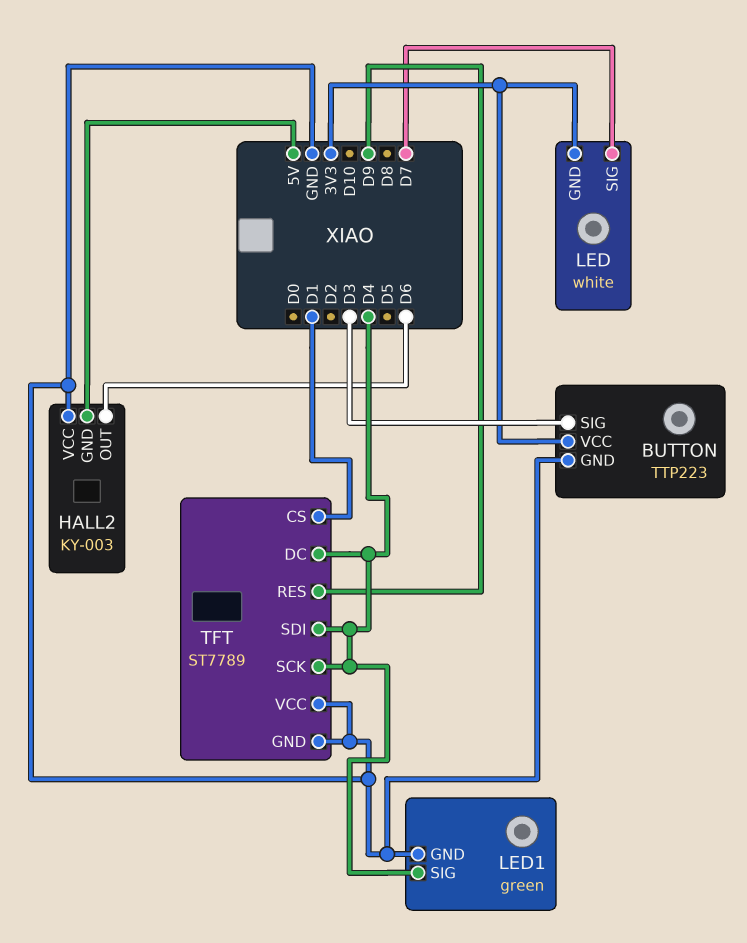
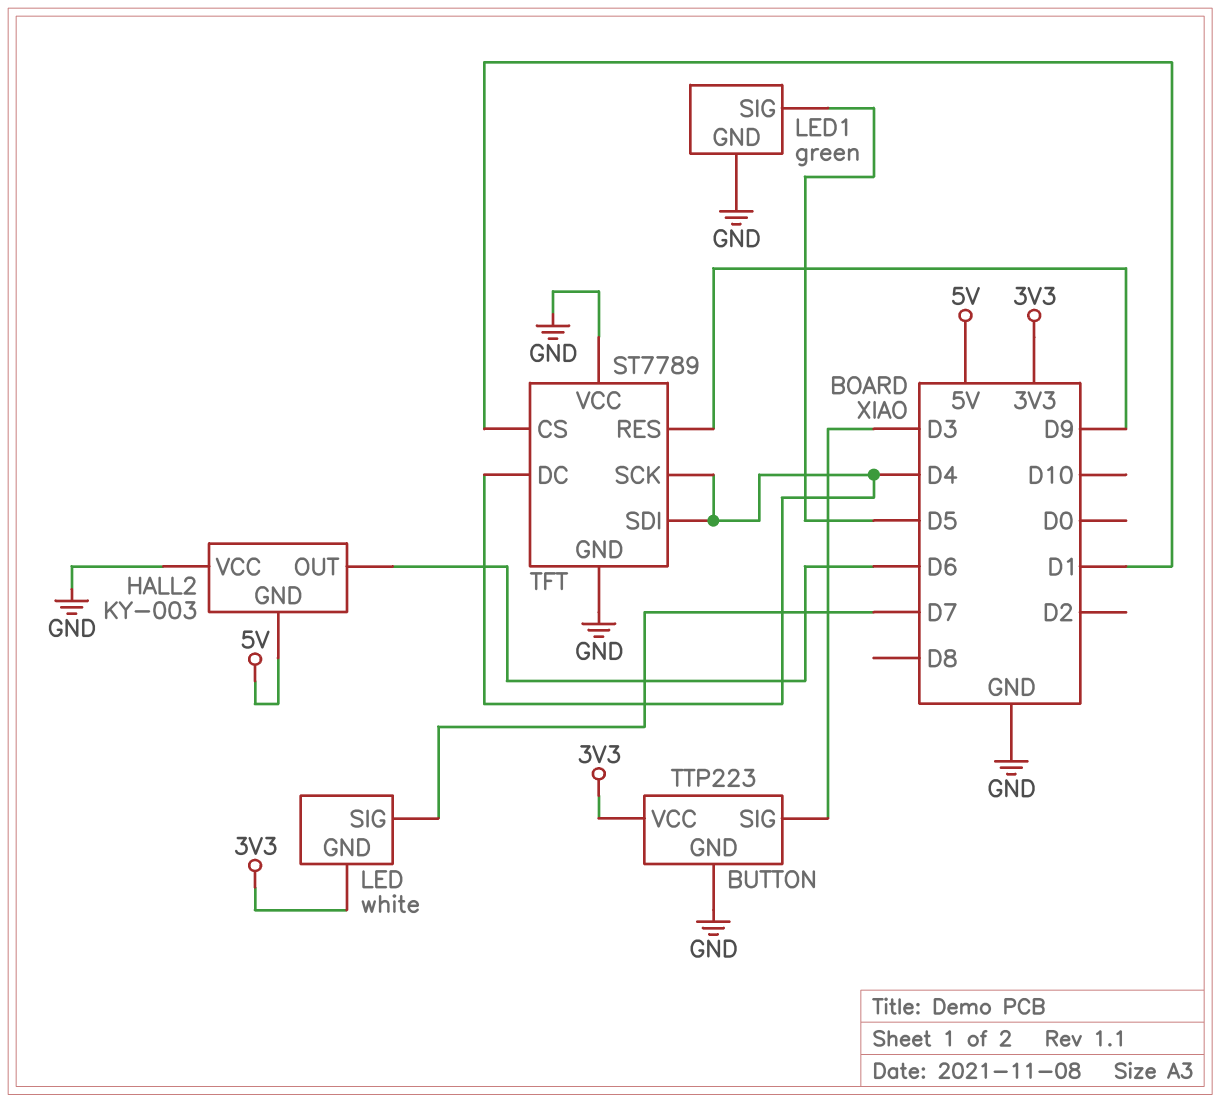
LED1 pin SIG: D4 -> D5

